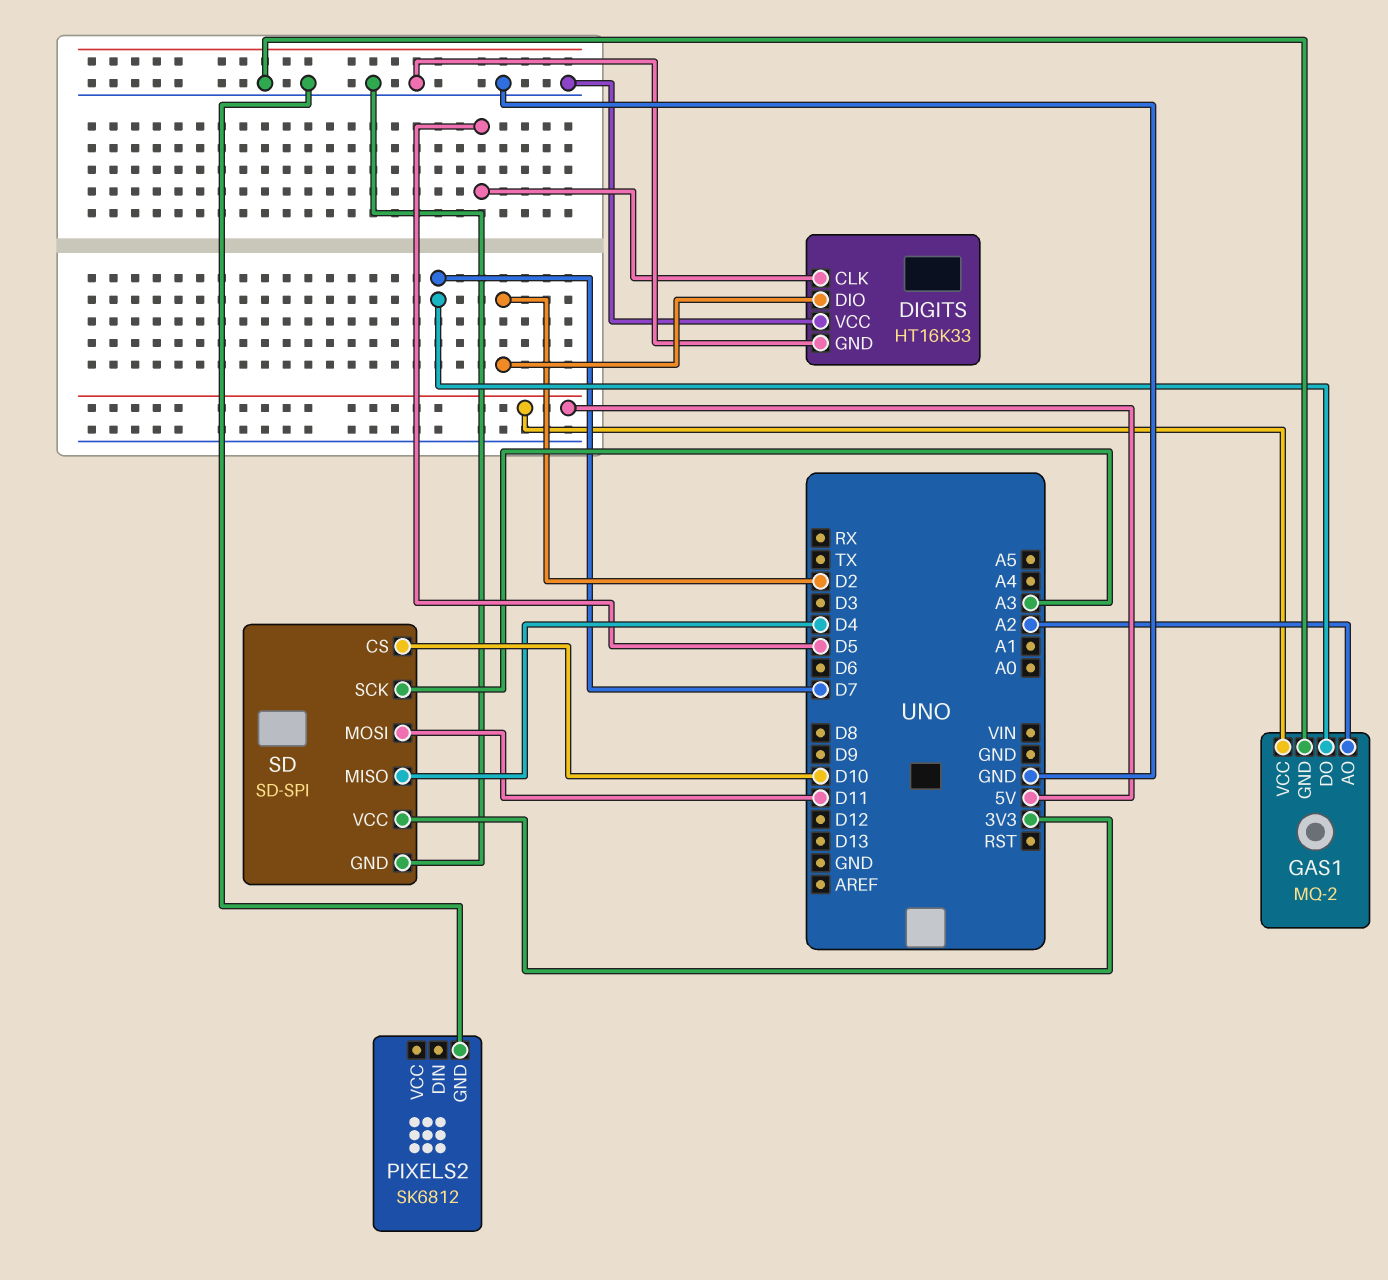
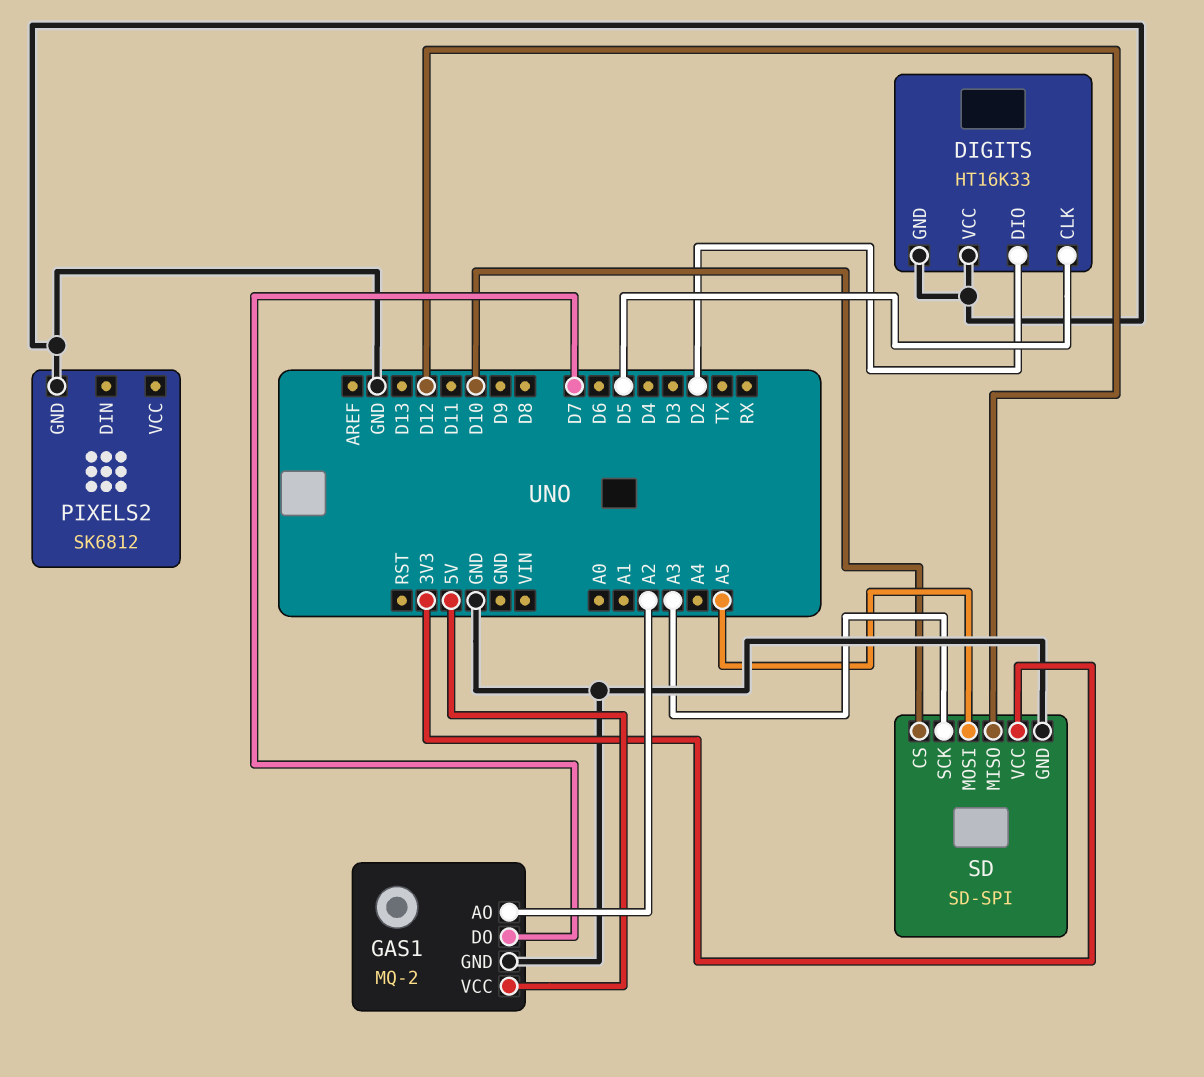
SD pin MISO: D4 -> D12
SD pin MOSI: D11 -> A5

